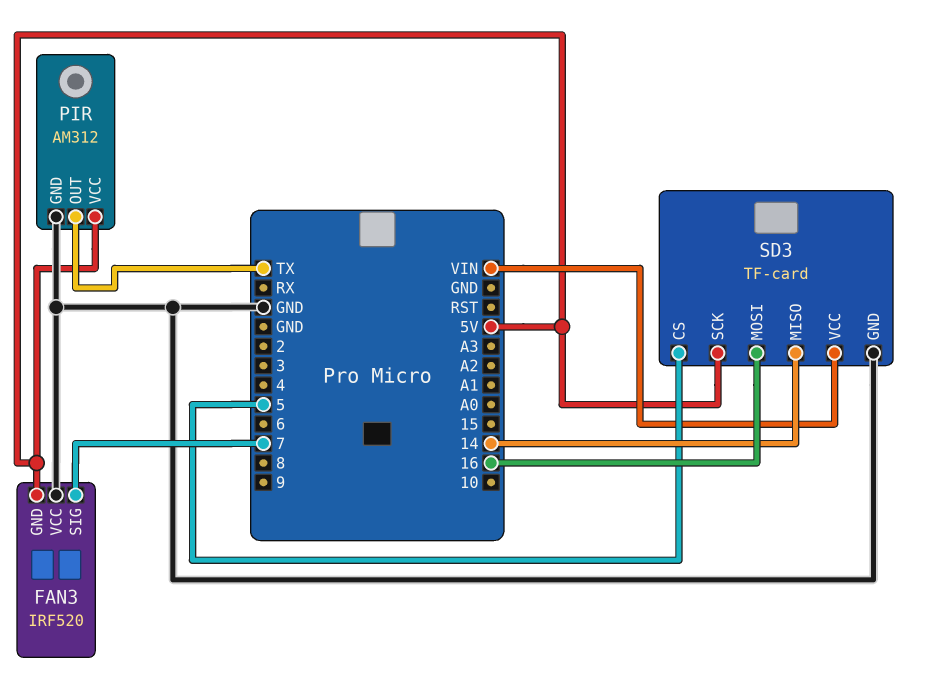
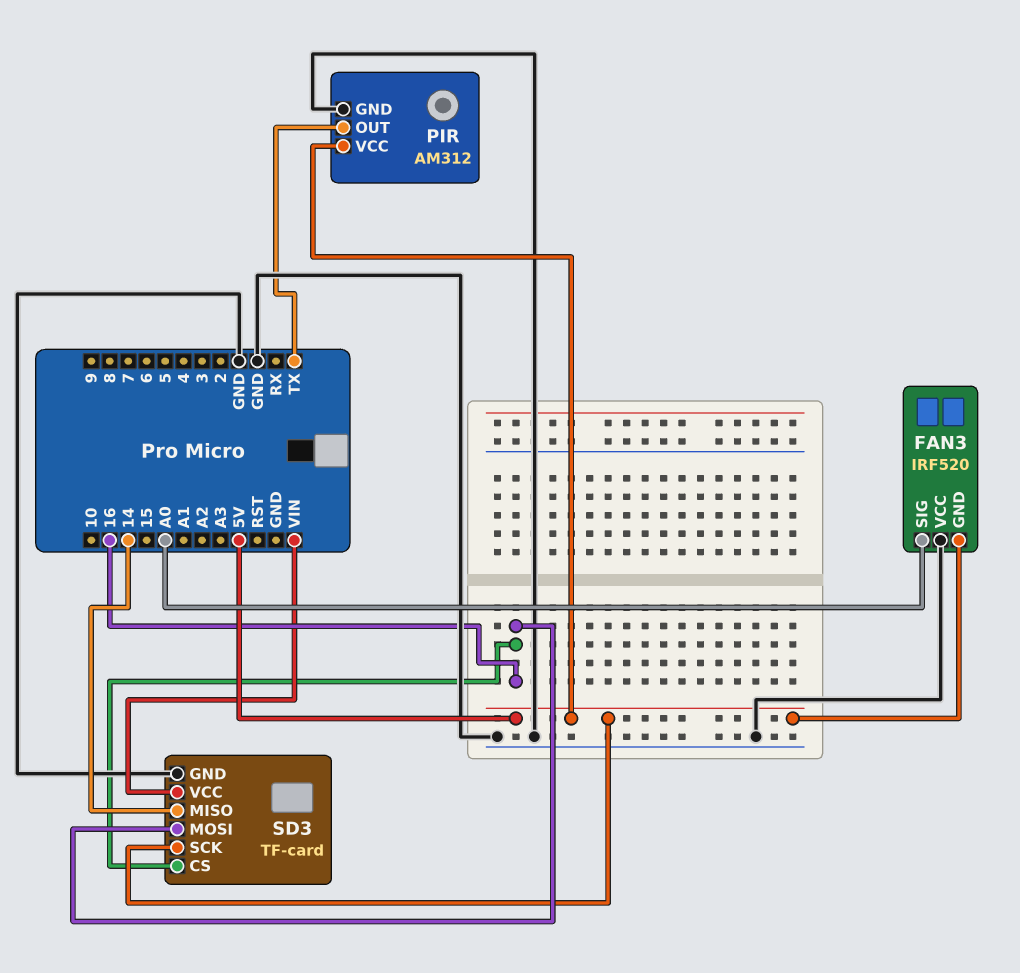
FAN3 pin SIG: 7 -> A0
SD3 pin CS: 5 -> 16

